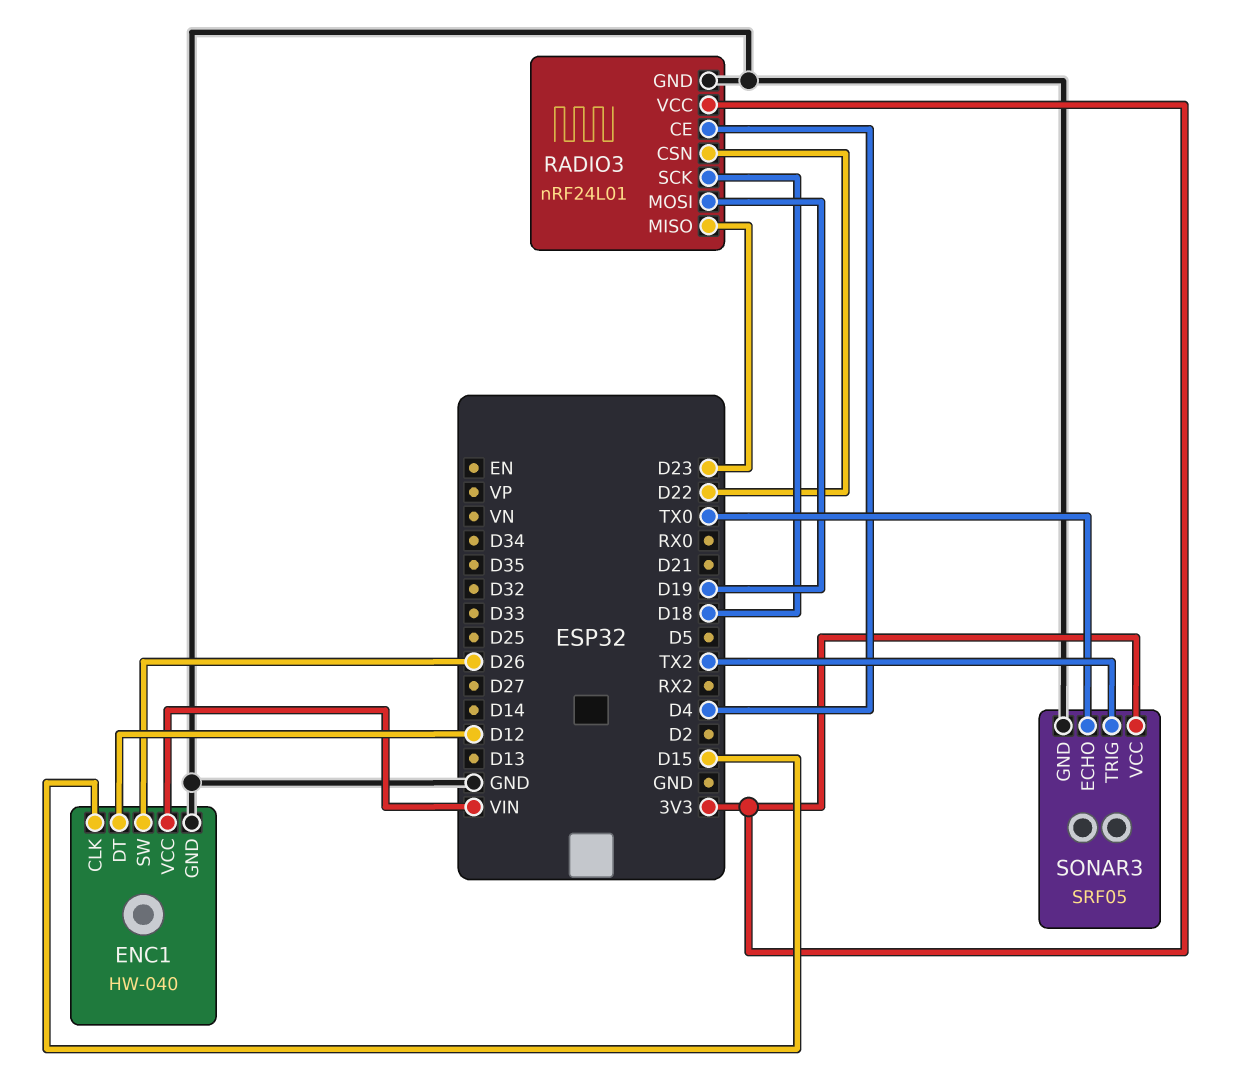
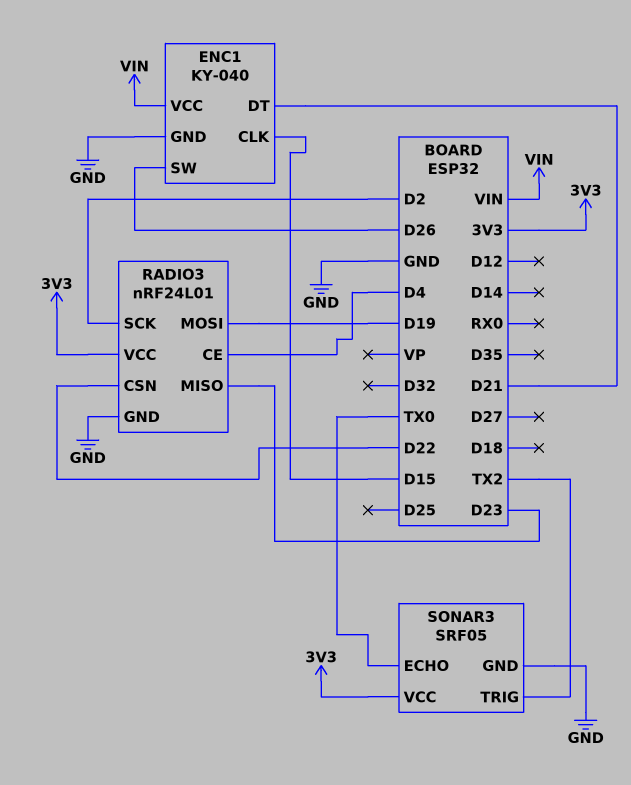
ENC1: HW-040 -> KY-040
ENC1 pin DT: D12 -> D21
RADIO3 pin SCK: D18 -> D2

